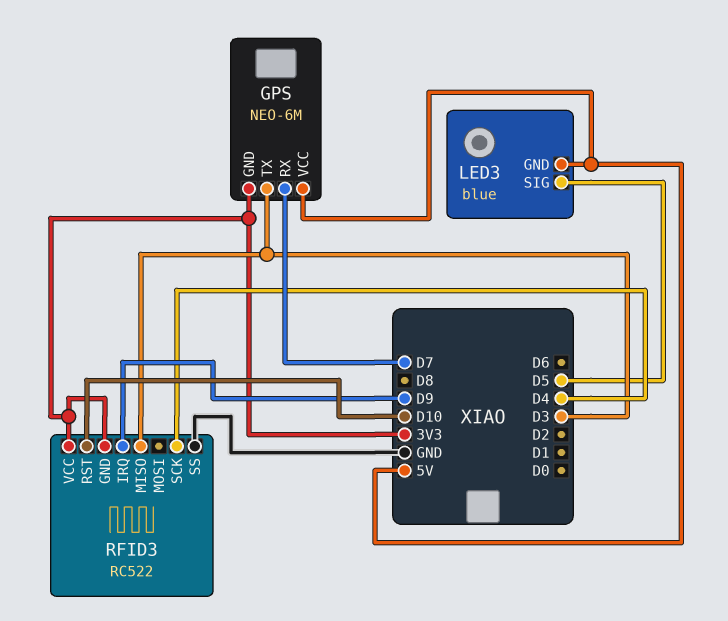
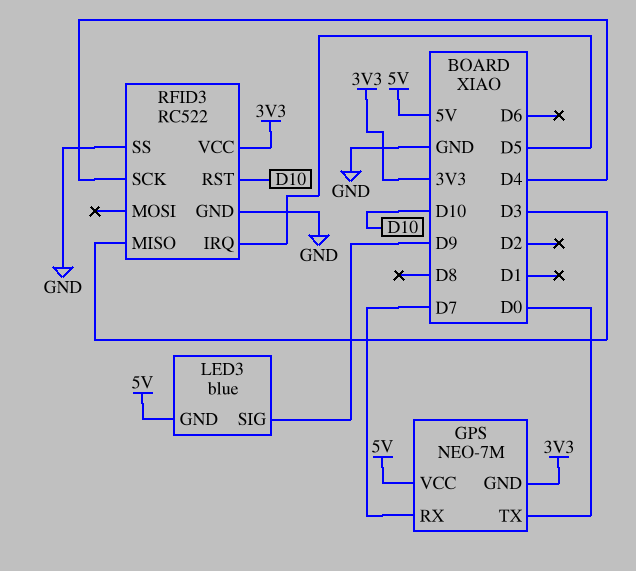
GPS: NEO-6M -> NEO-7M
GPS pin TX: D3 -> D0
LED3 pin SIG: D5 -> D9
RFID3 pin GND: 3V3 -> GND
RFID3 pin IRQ: D9 -> D5

